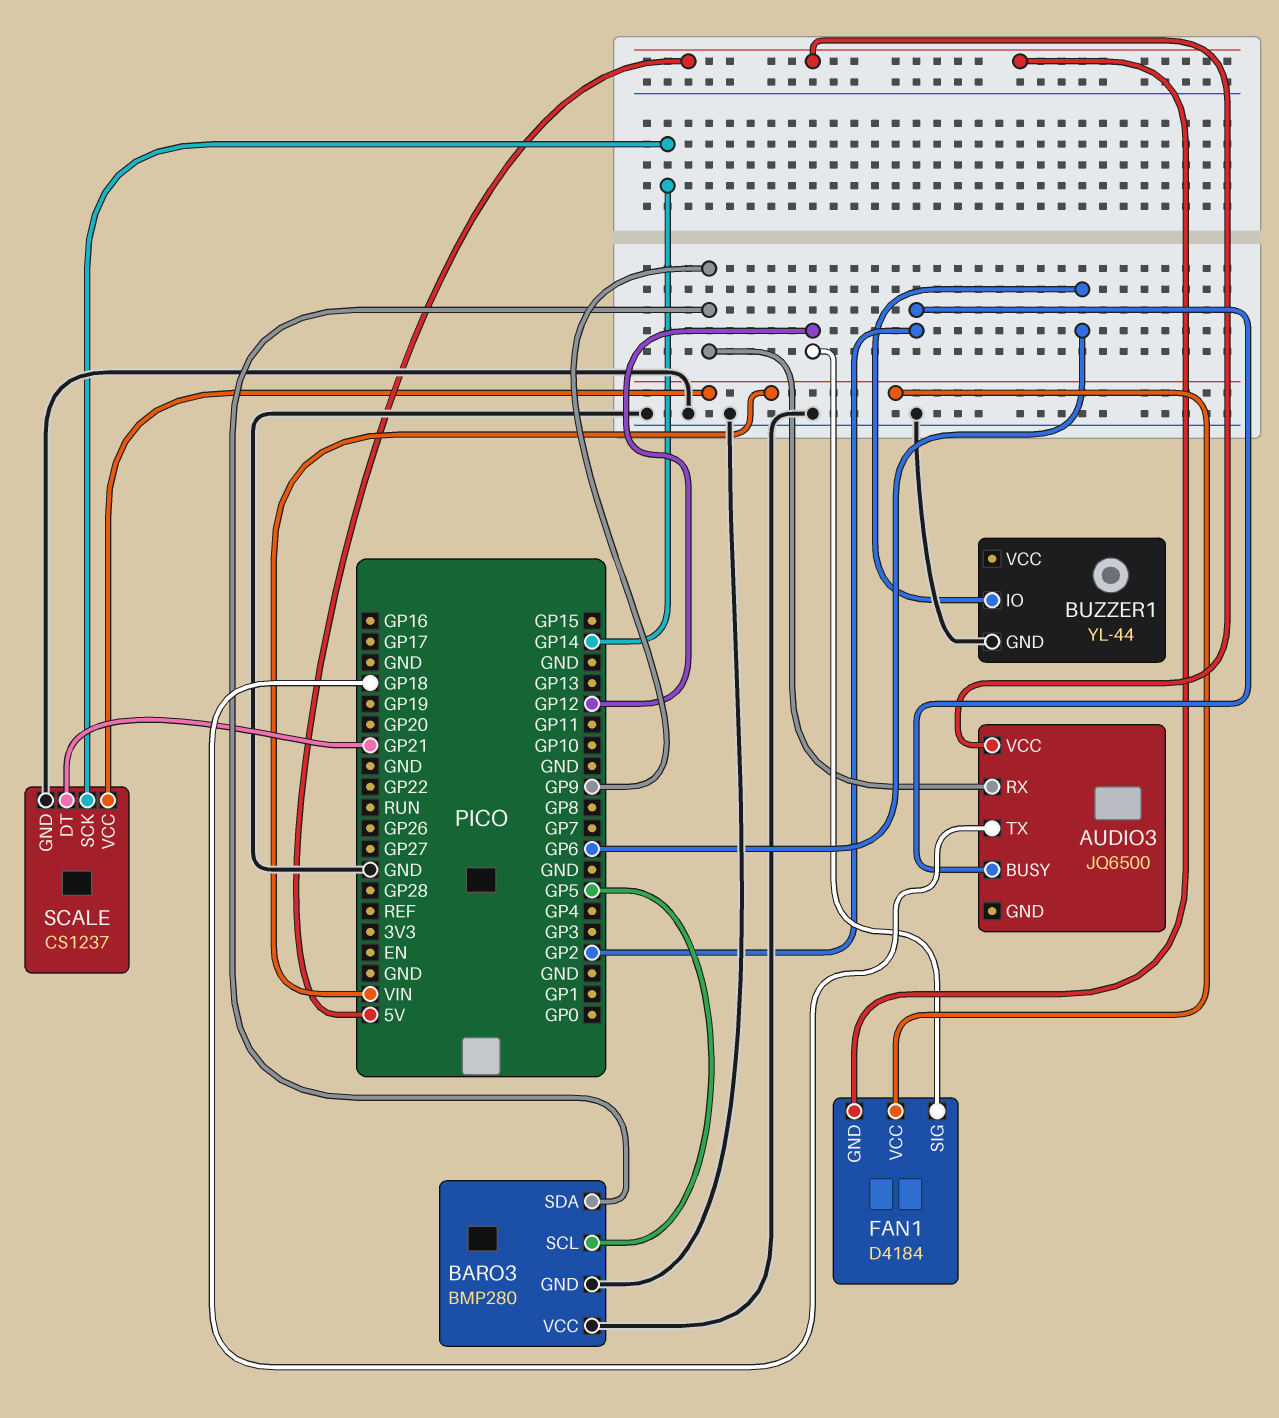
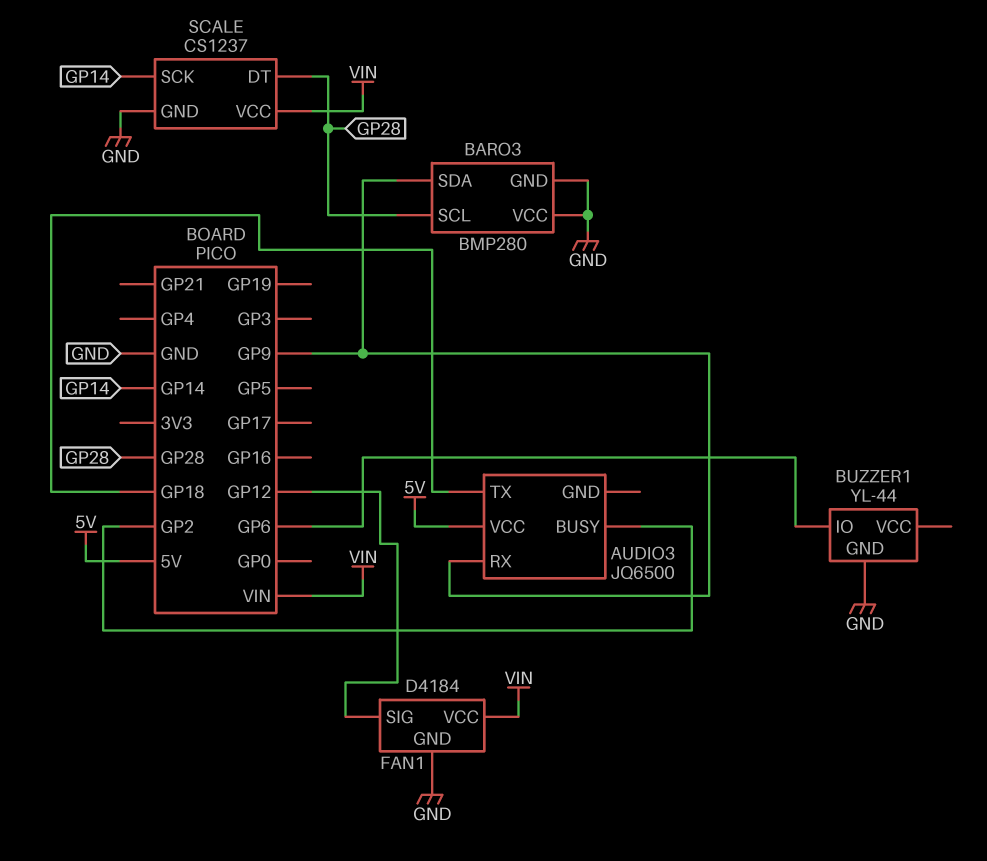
BARO3 pin SCL: GP5 -> GP28
FAN1 pin GND: 5V -> GND
SCALE pin DT: GP21 -> GP28

